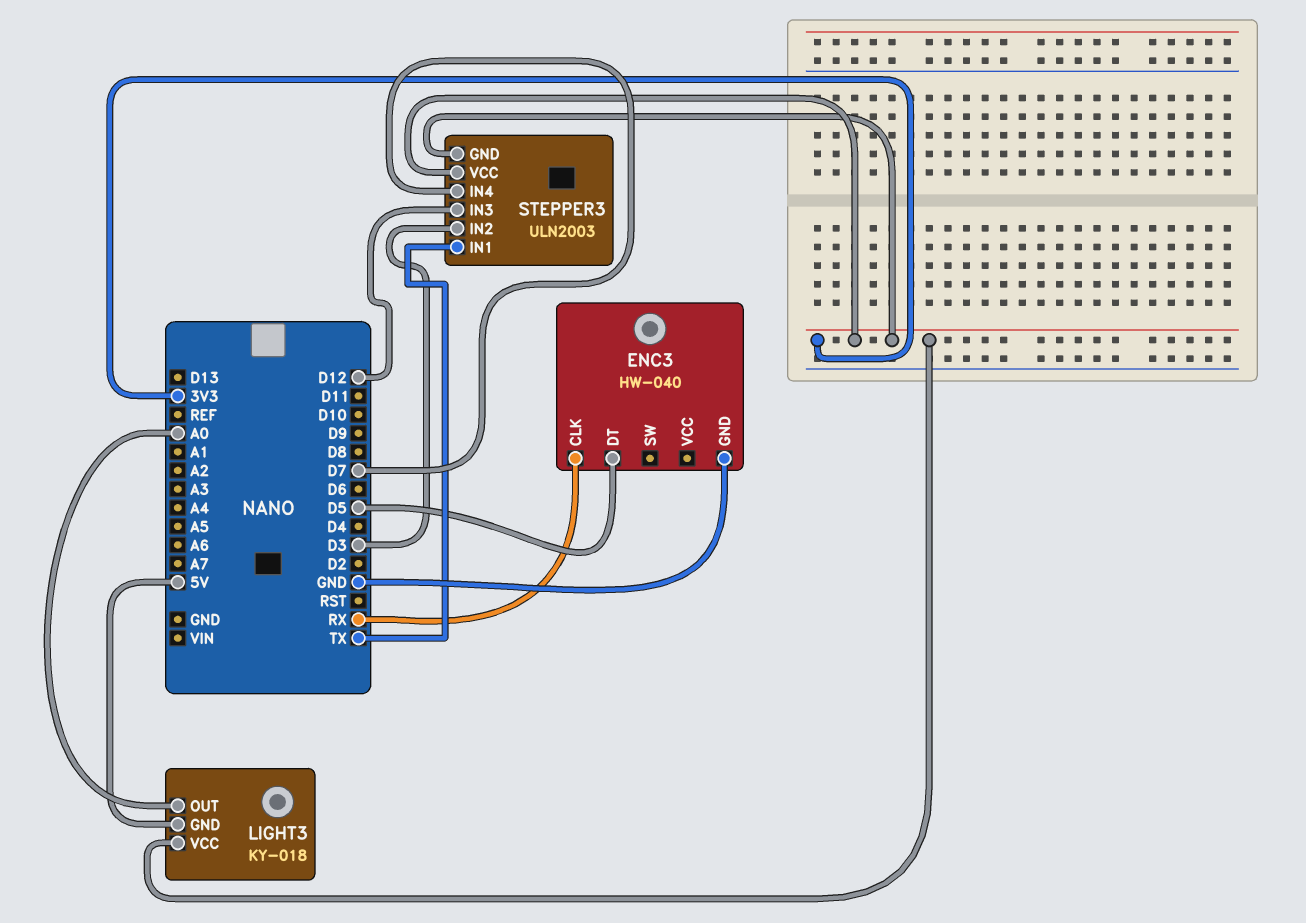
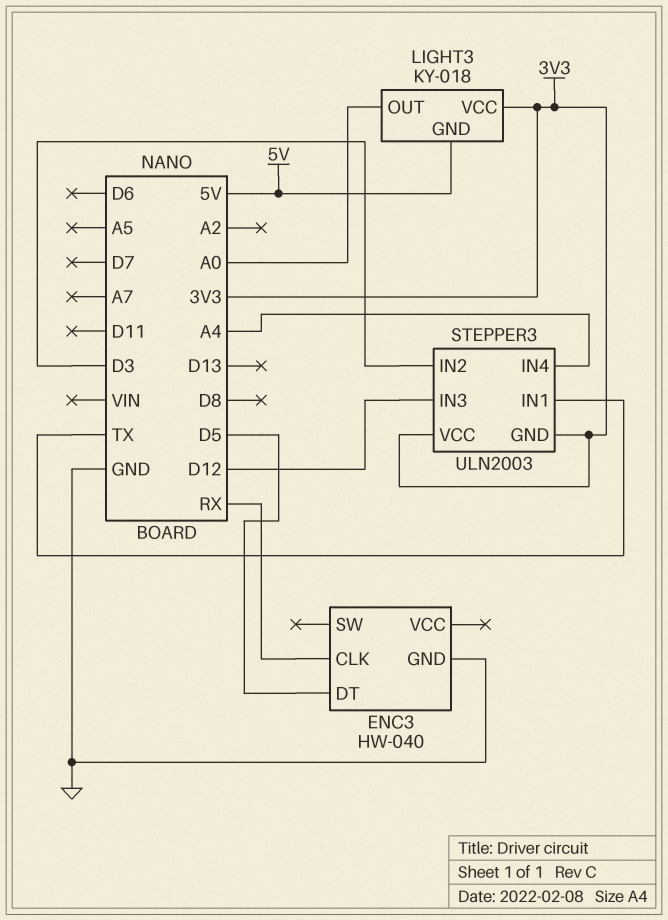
STEPPER3 pin IN4: D7 -> A4

